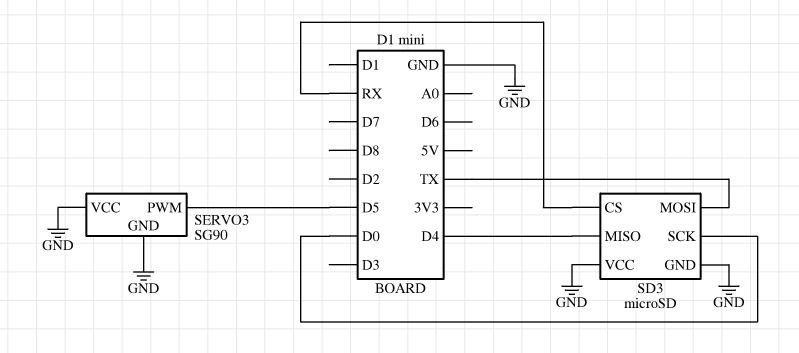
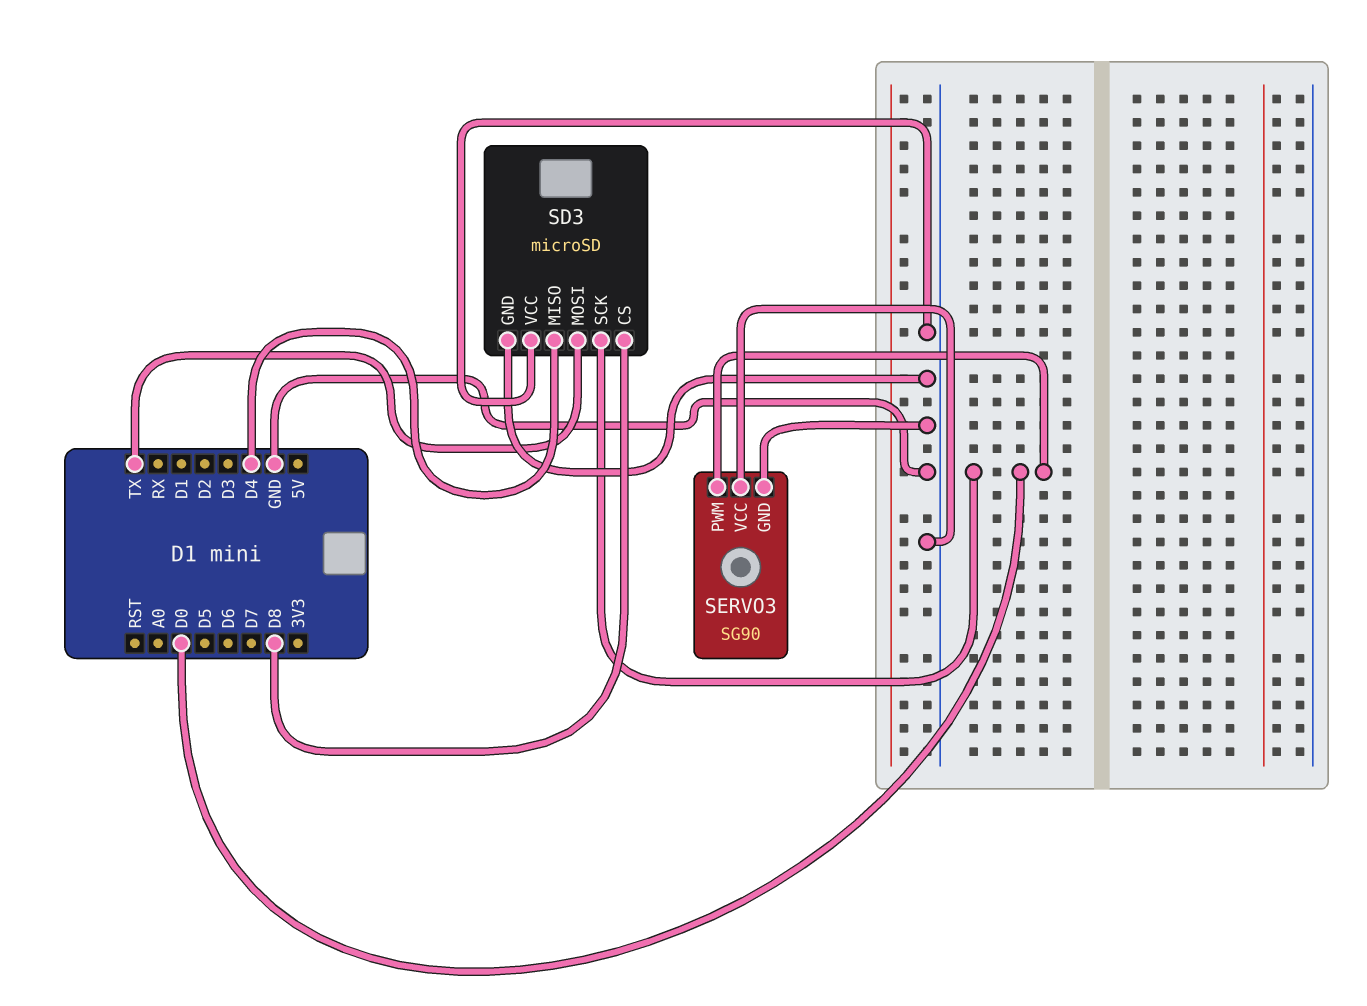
SD3 pin CS: RX -> D8
SERVO3 pin PWM: D5 -> D0

